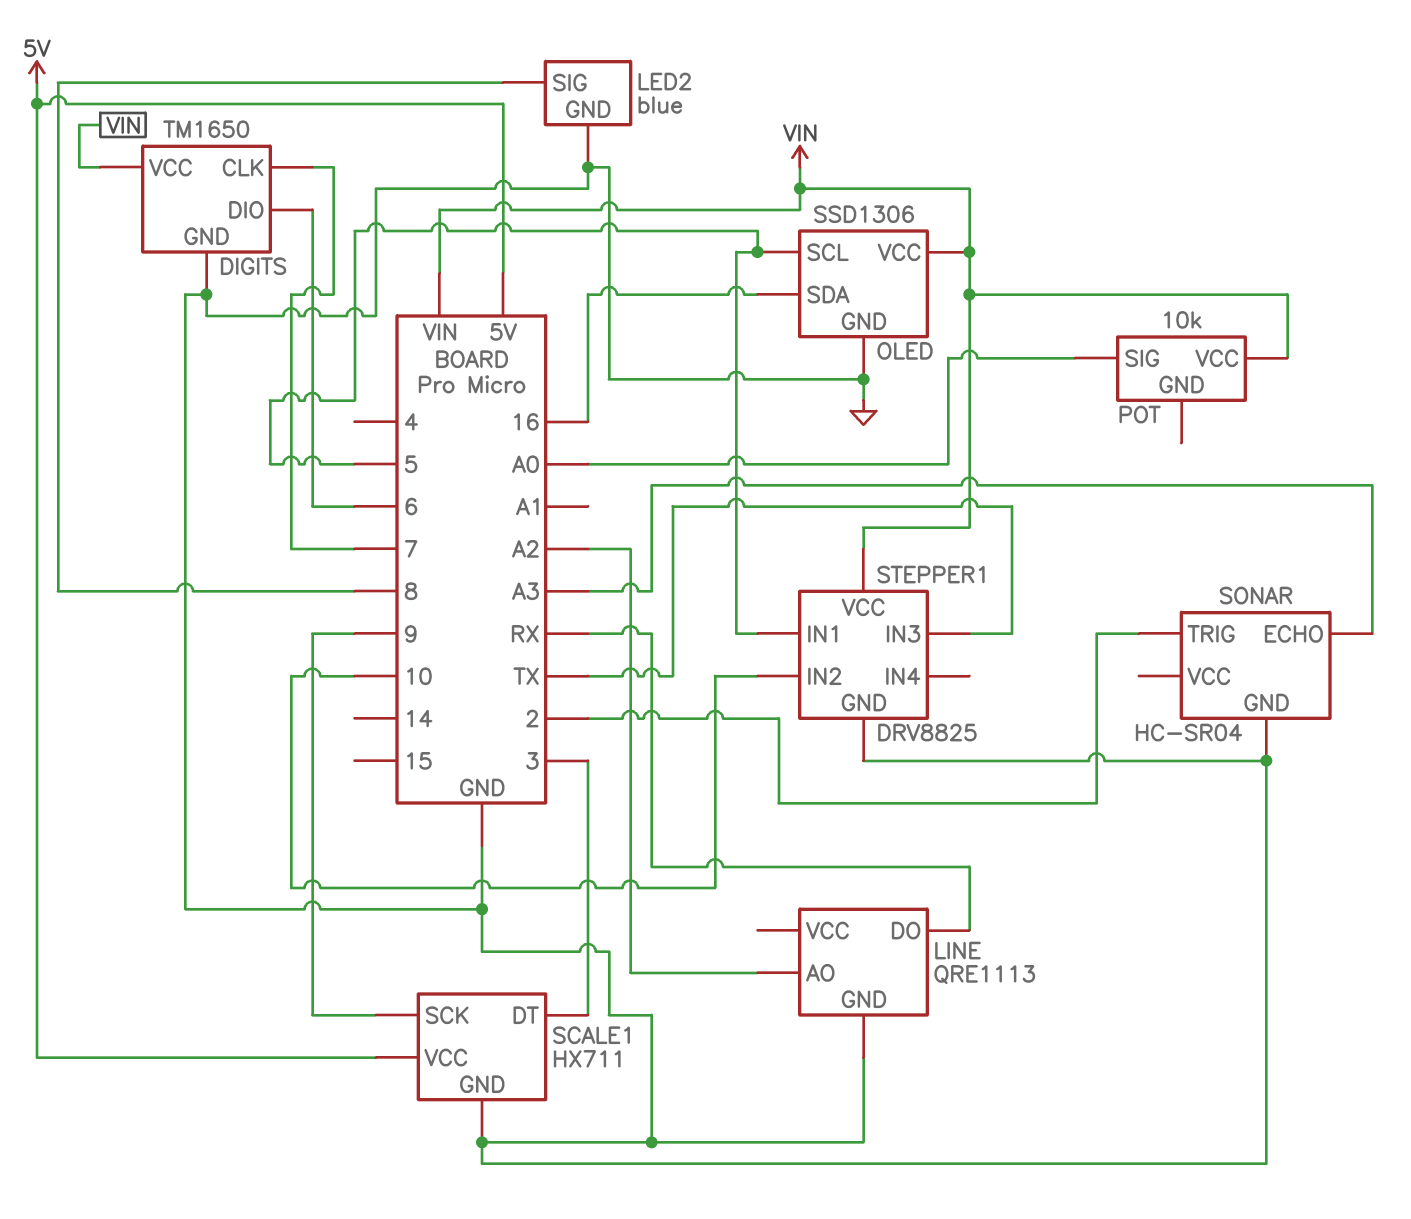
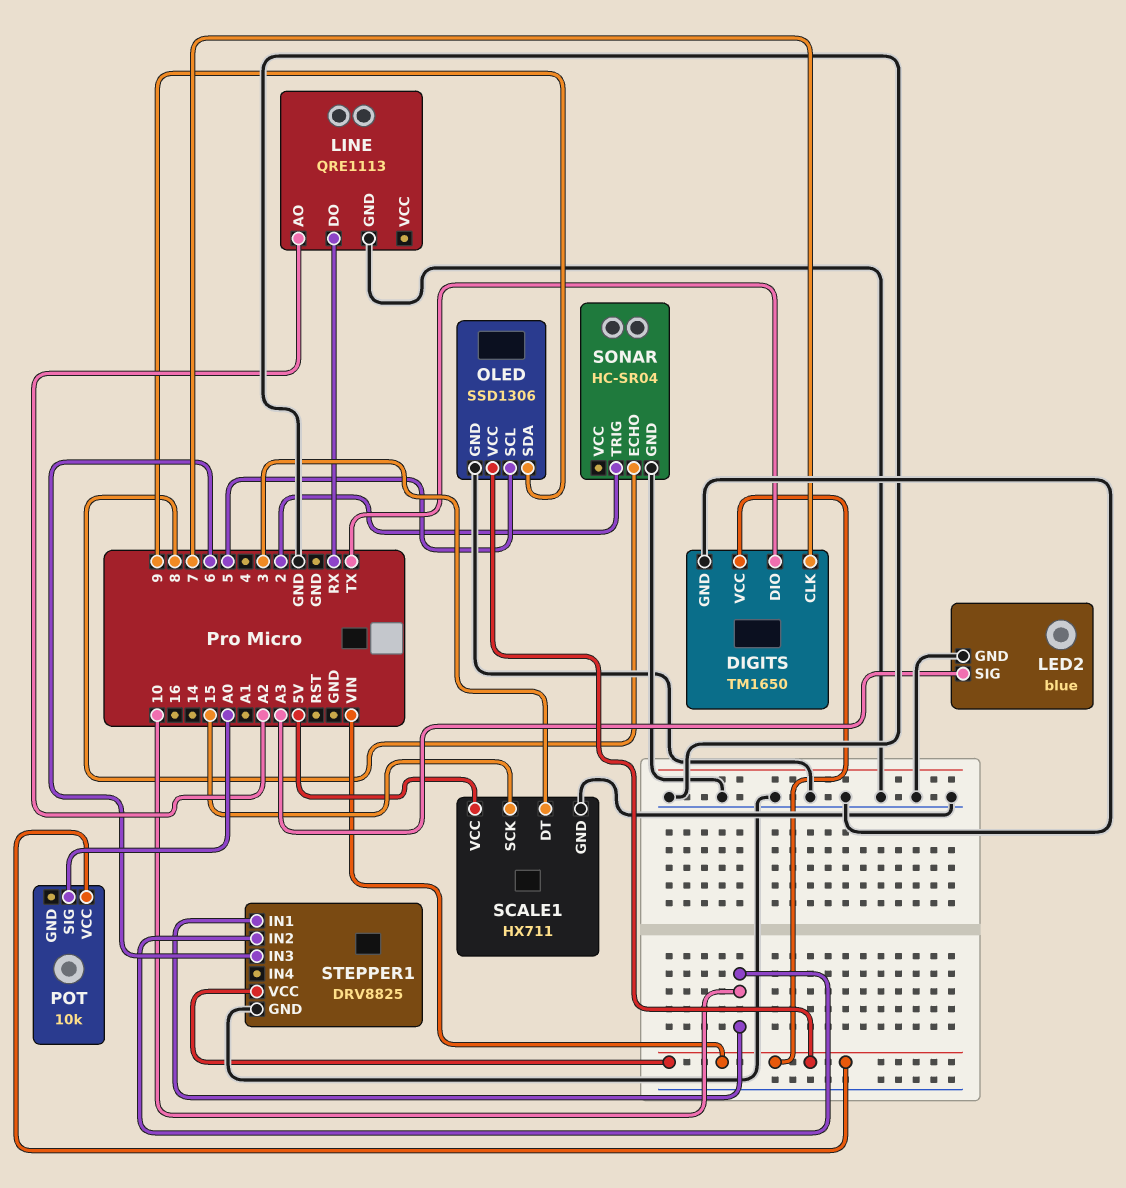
DIGITS pin DIO: 6 -> TX
LED2 pin SIG: 8 -> A3
OLED pin SDA: 16 -> 9
SCALE1 pin SCK: 9 -> 15
SONAR pin ECHO: A3 -> 8
STEPPER1 pin IN1: 5 -> 10
STEPPER1 pin IN3: TX -> 6

